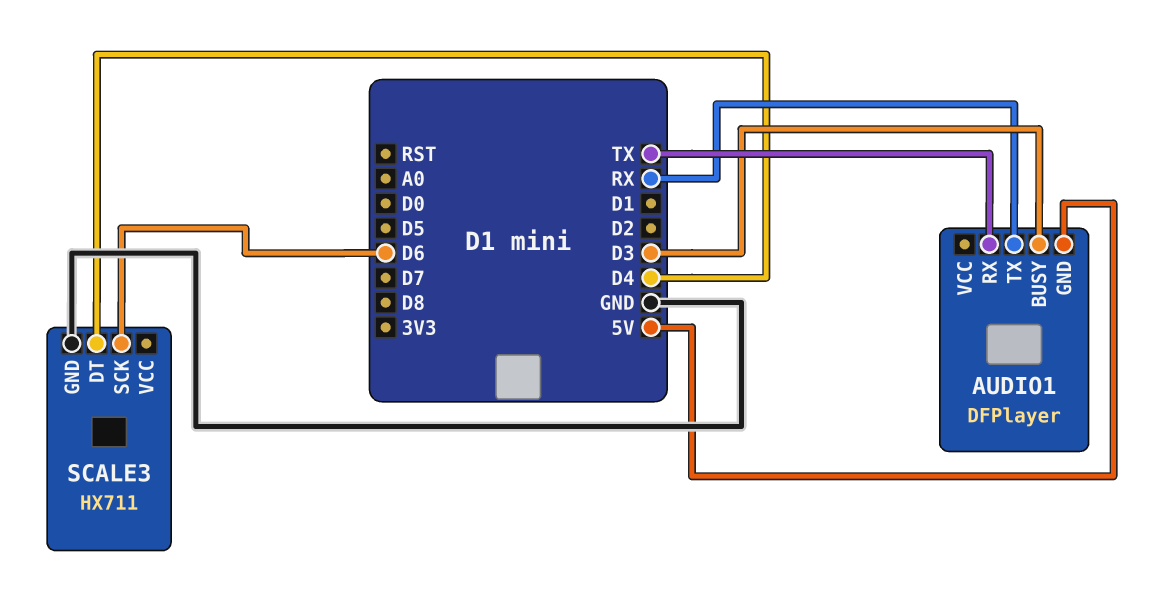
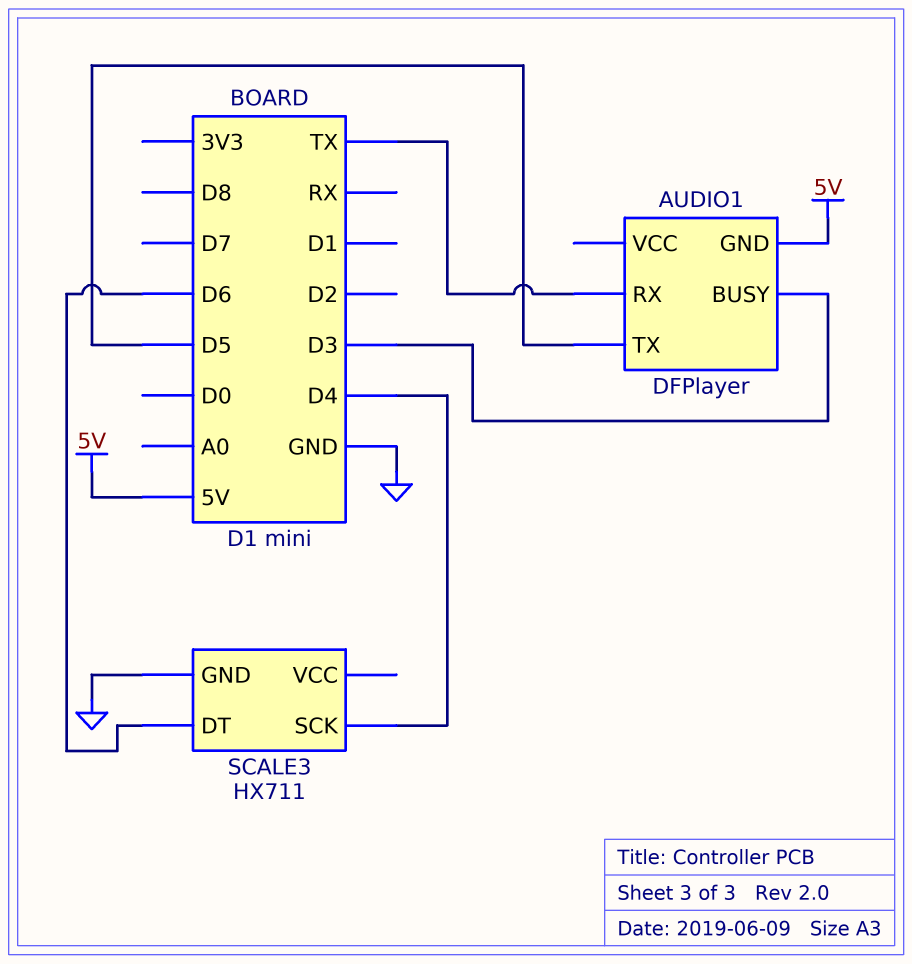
AUDIO1 pin TX: RX -> D5
SCALE3 pin DT: D4 -> D6
SCALE3 pin SCK: D6 -> D4

